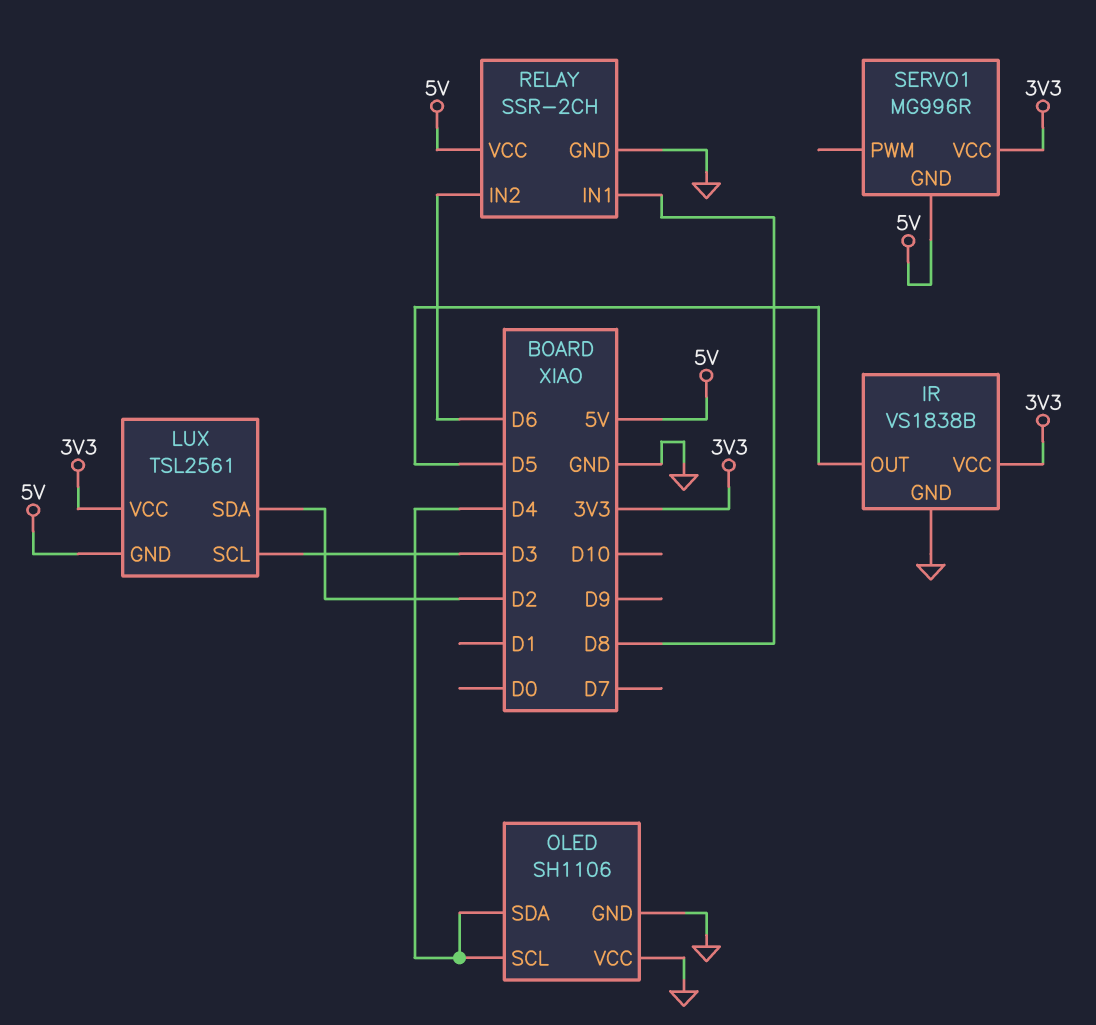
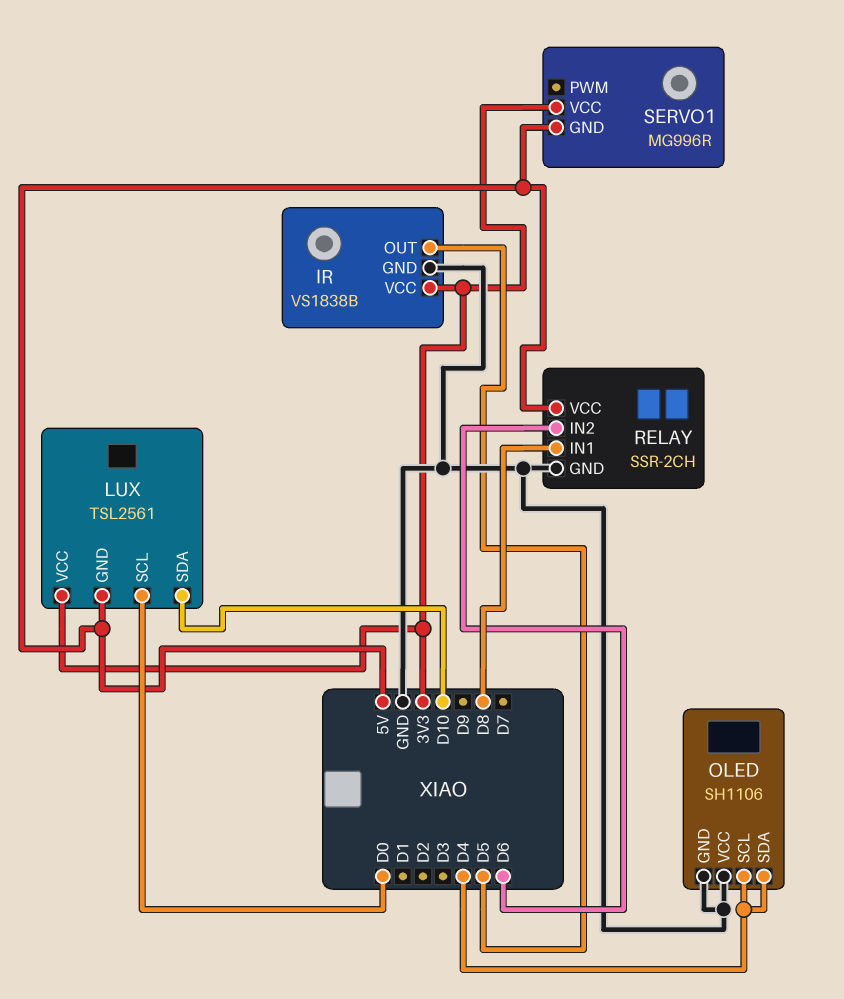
LUX pin SCL: D3 -> D0
LUX pin SDA: D2 -> D10

